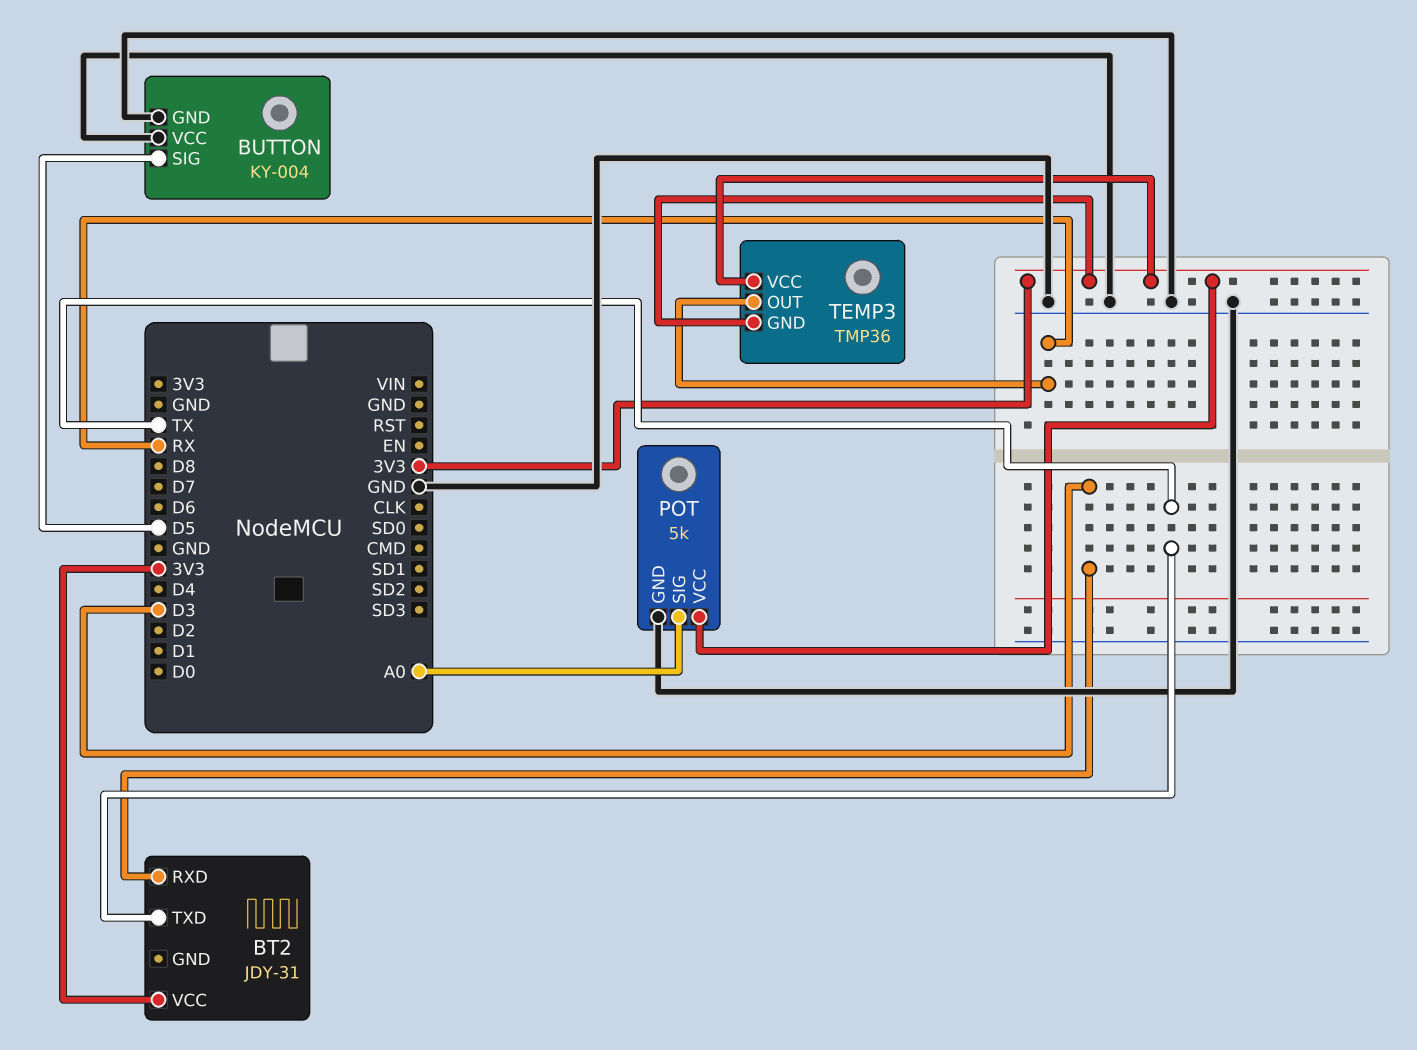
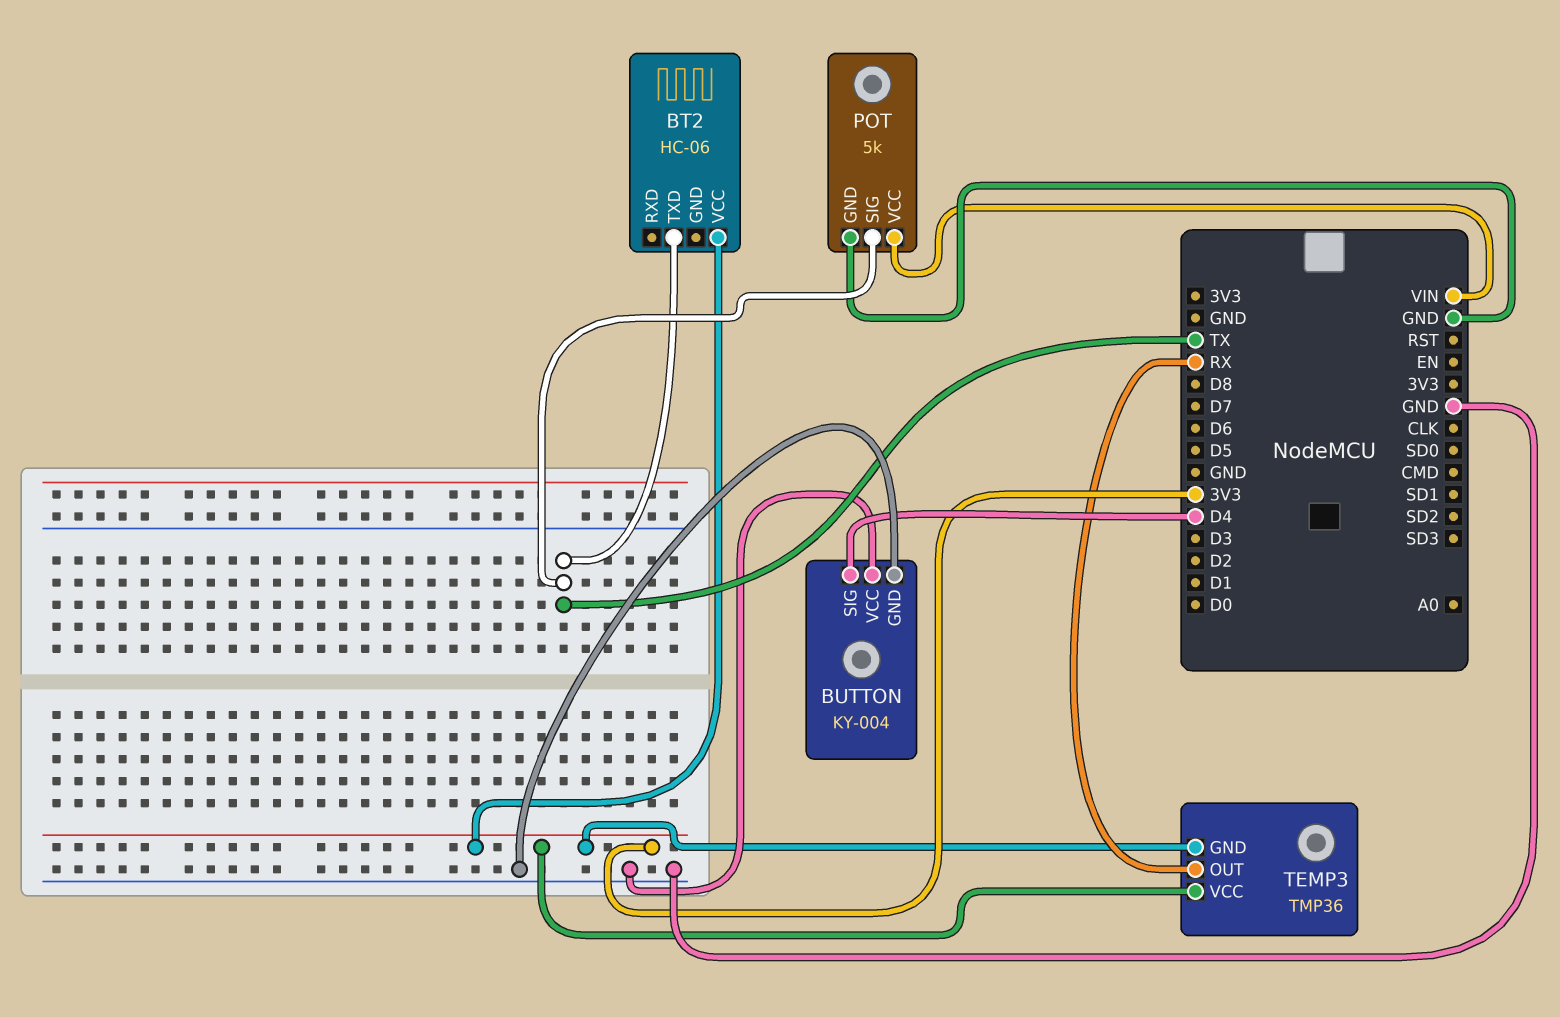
BT2: JDY-31 -> HC-06
BT2 pin RXD: D3 -> none
BUTTON pin SIG: D5 -> D4
POT pin SIG: A0 -> TX
POT pin VCC: 3V3 -> VIN

